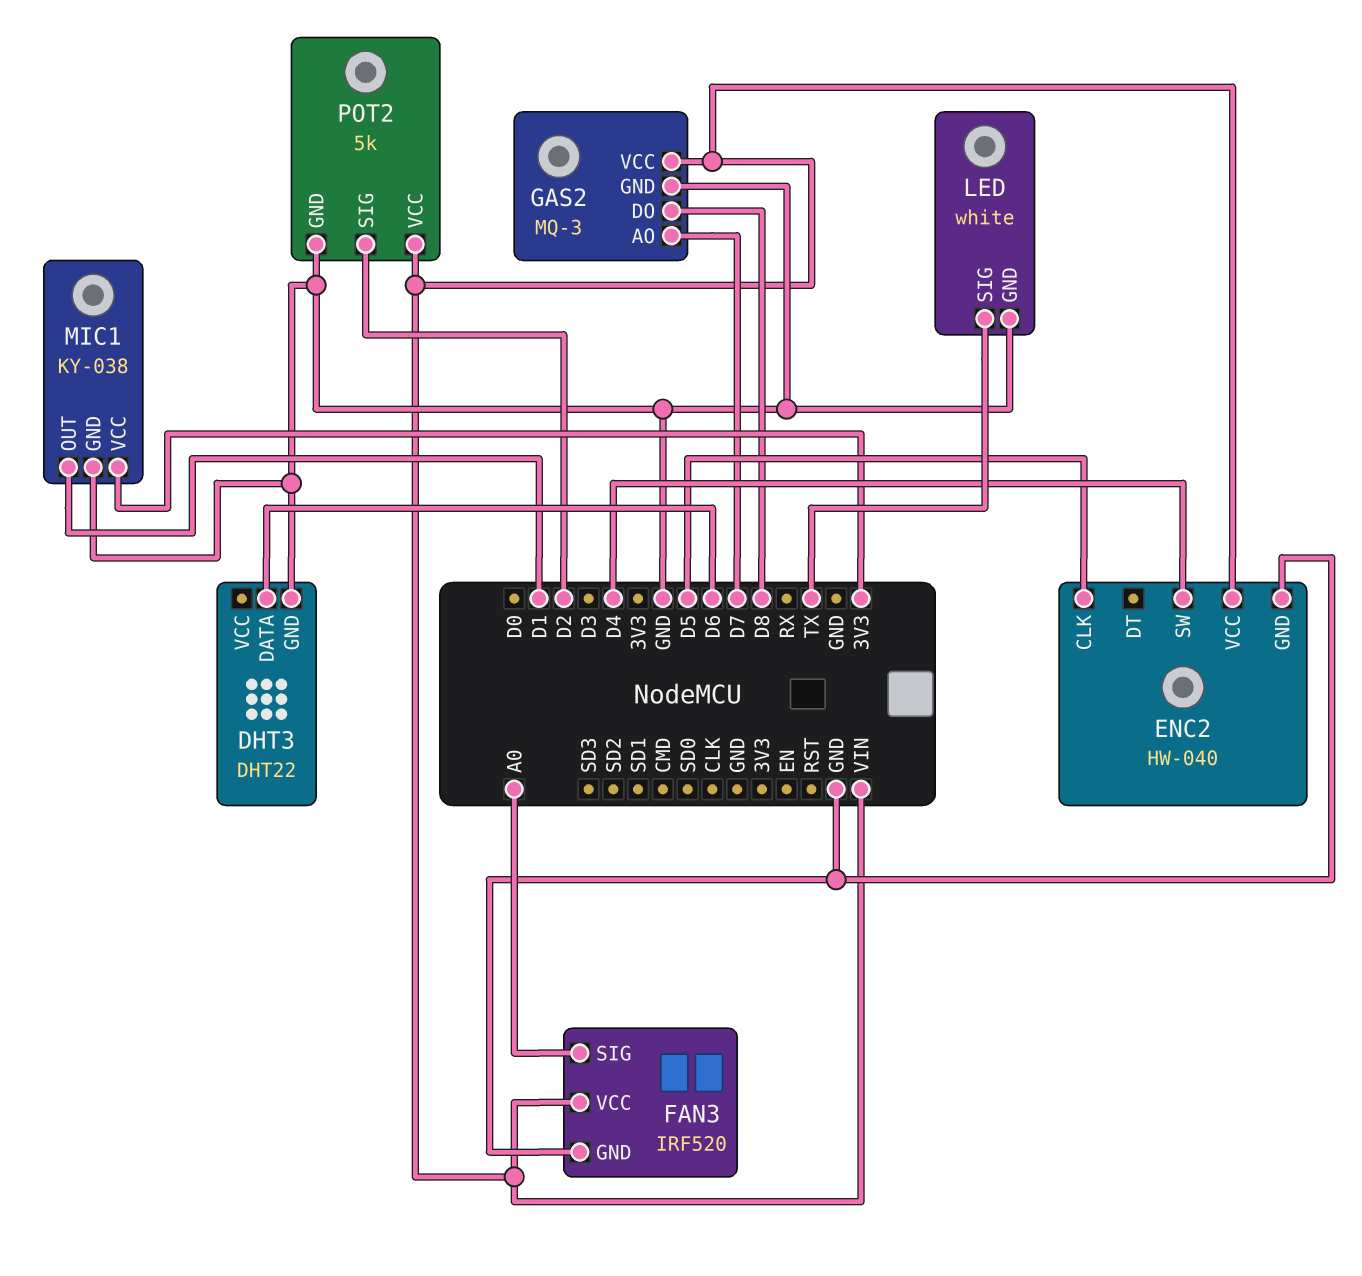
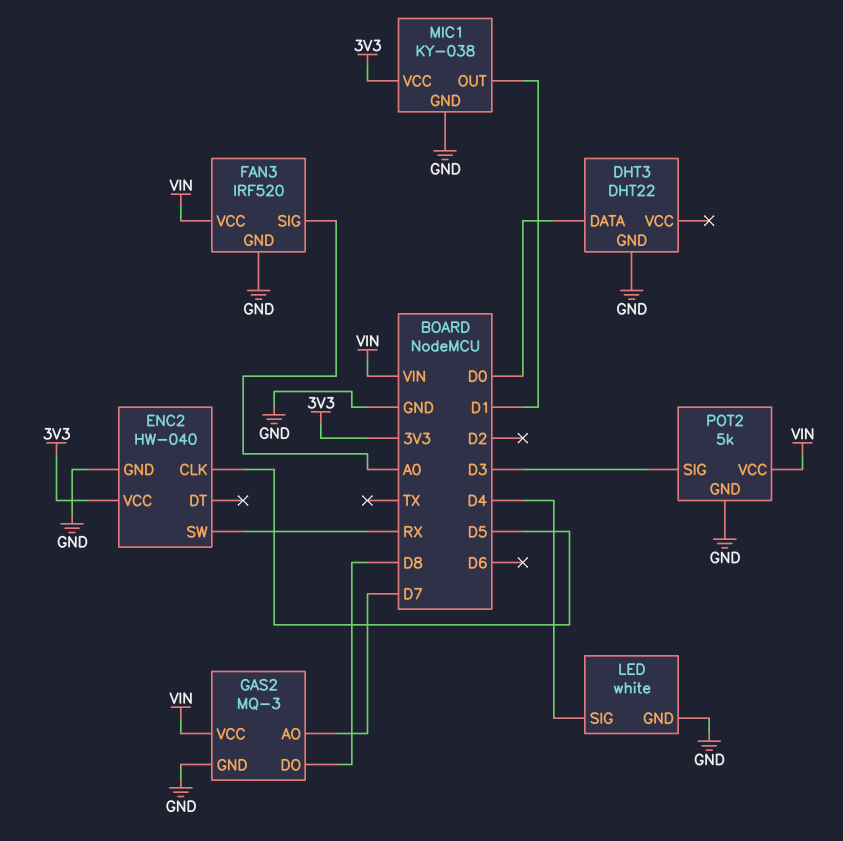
DHT3 pin DATA: D6 -> D0
ENC2 pin SW: D4 -> RX
ENC2 pin VCC: VIN -> 3V3
LED pin SIG: TX -> D4
POT2 pin SIG: D2 -> D3

